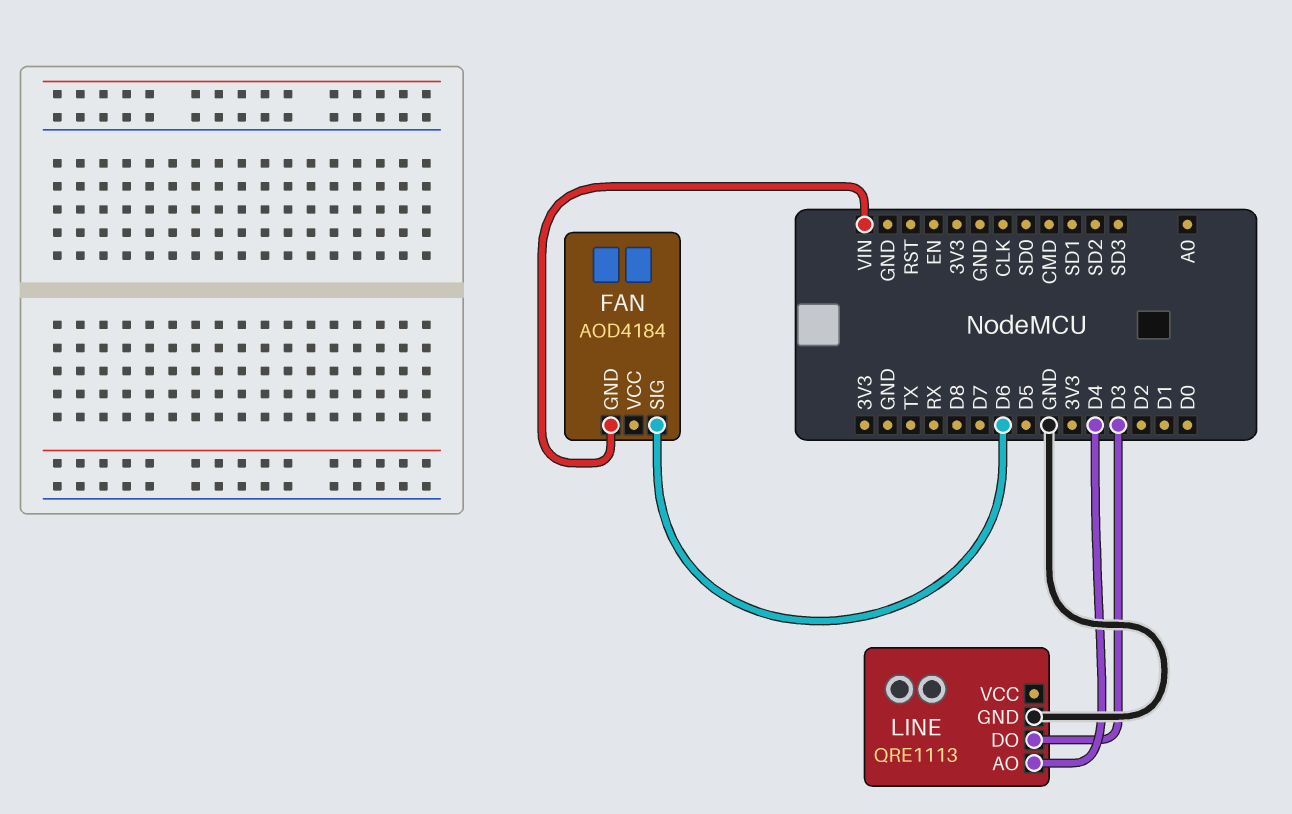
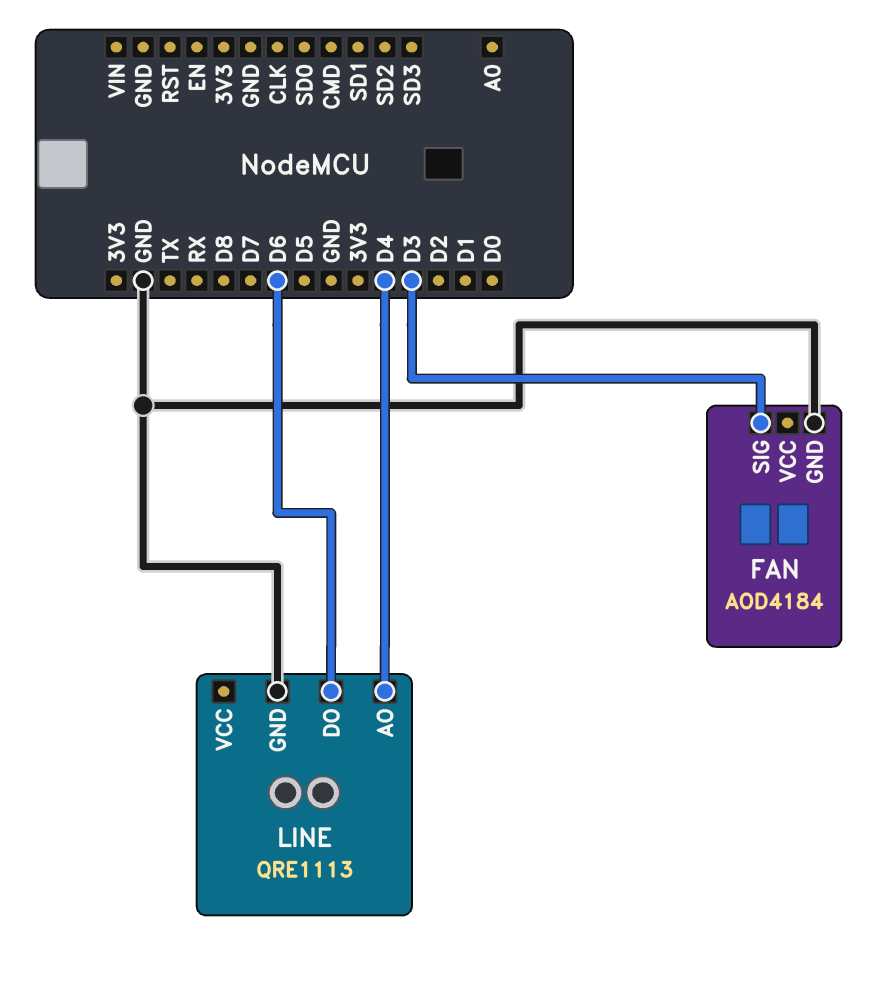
FAN pin GND: VIN -> GND
FAN pin SIG: D6 -> D3
LINE pin DO: D3 -> D6

